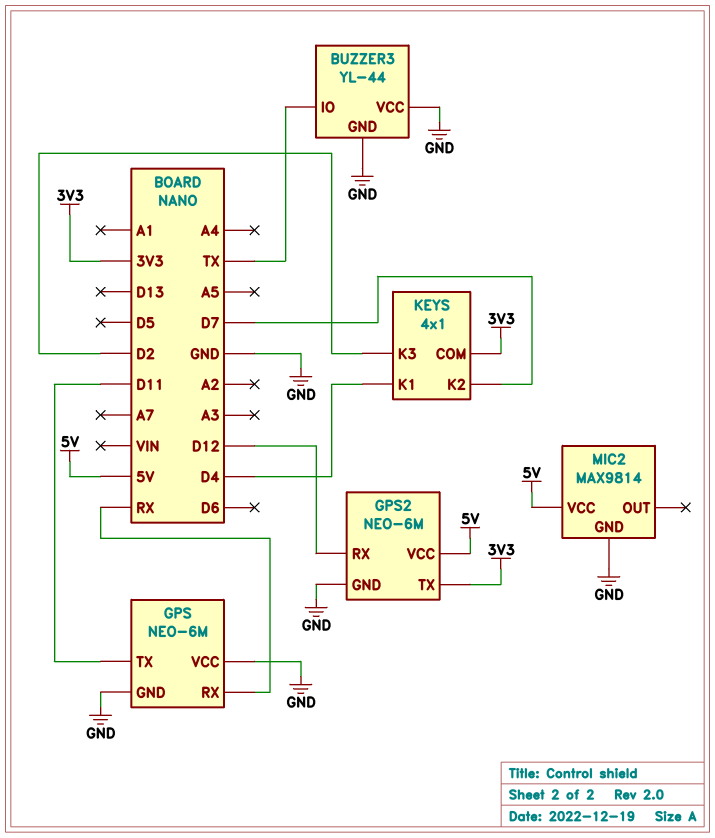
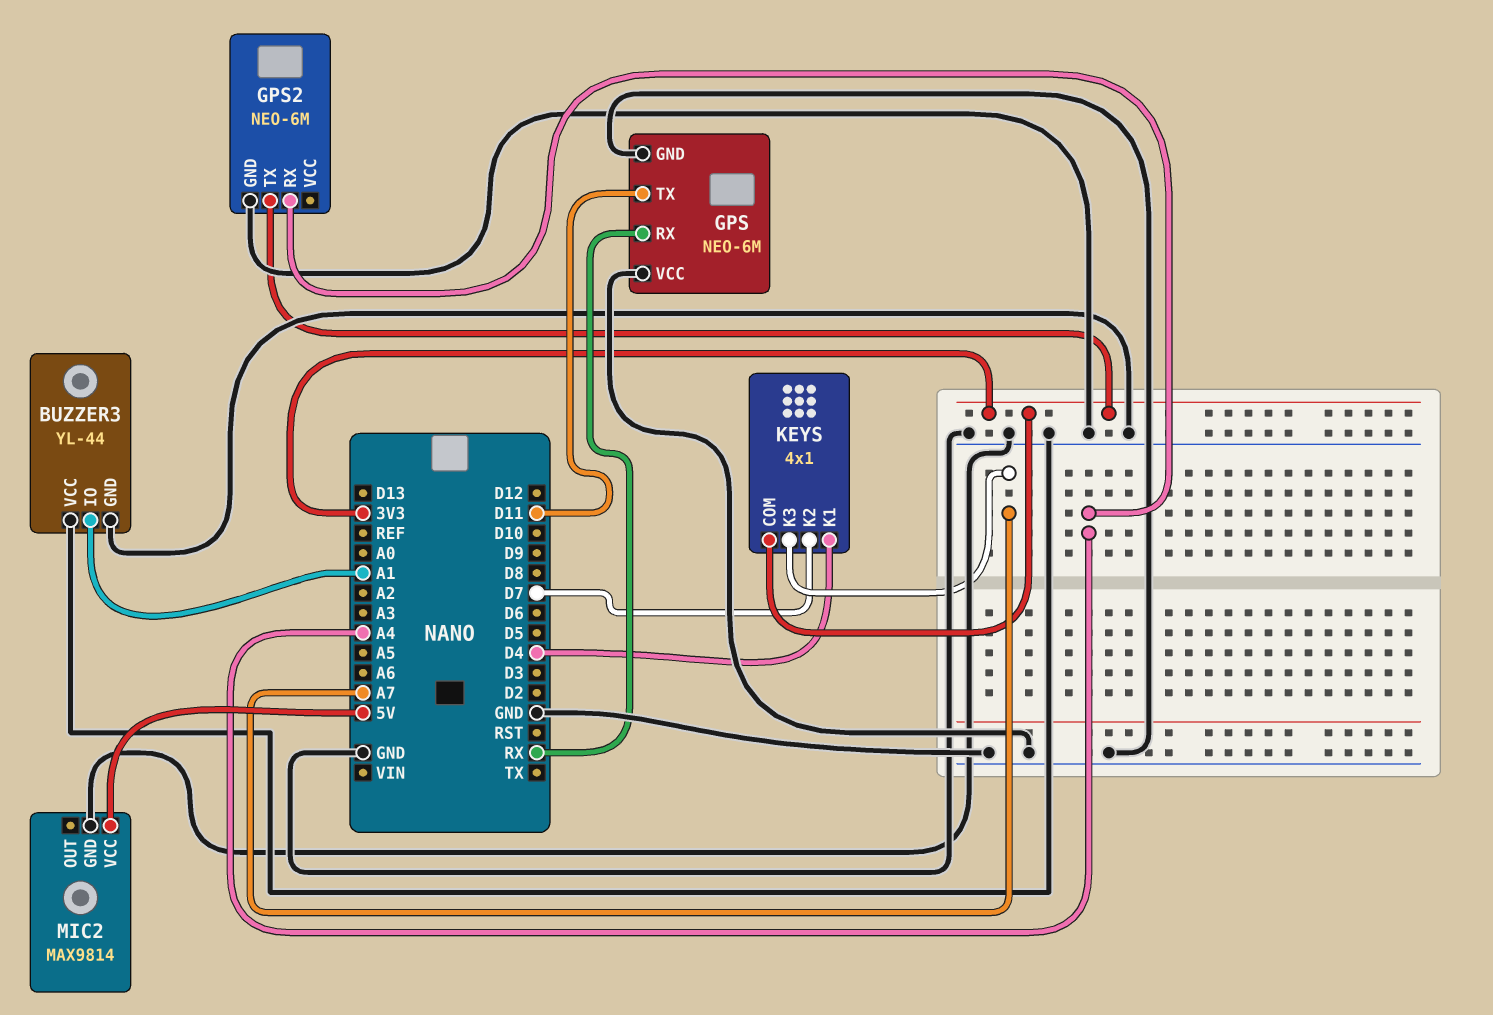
BUZZER3 pin IO: TX -> A1
GPS2 pin RX: D12 -> A4
GPS2 pin VCC: 5V -> none
KEYS pin K3: D2 -> A7

